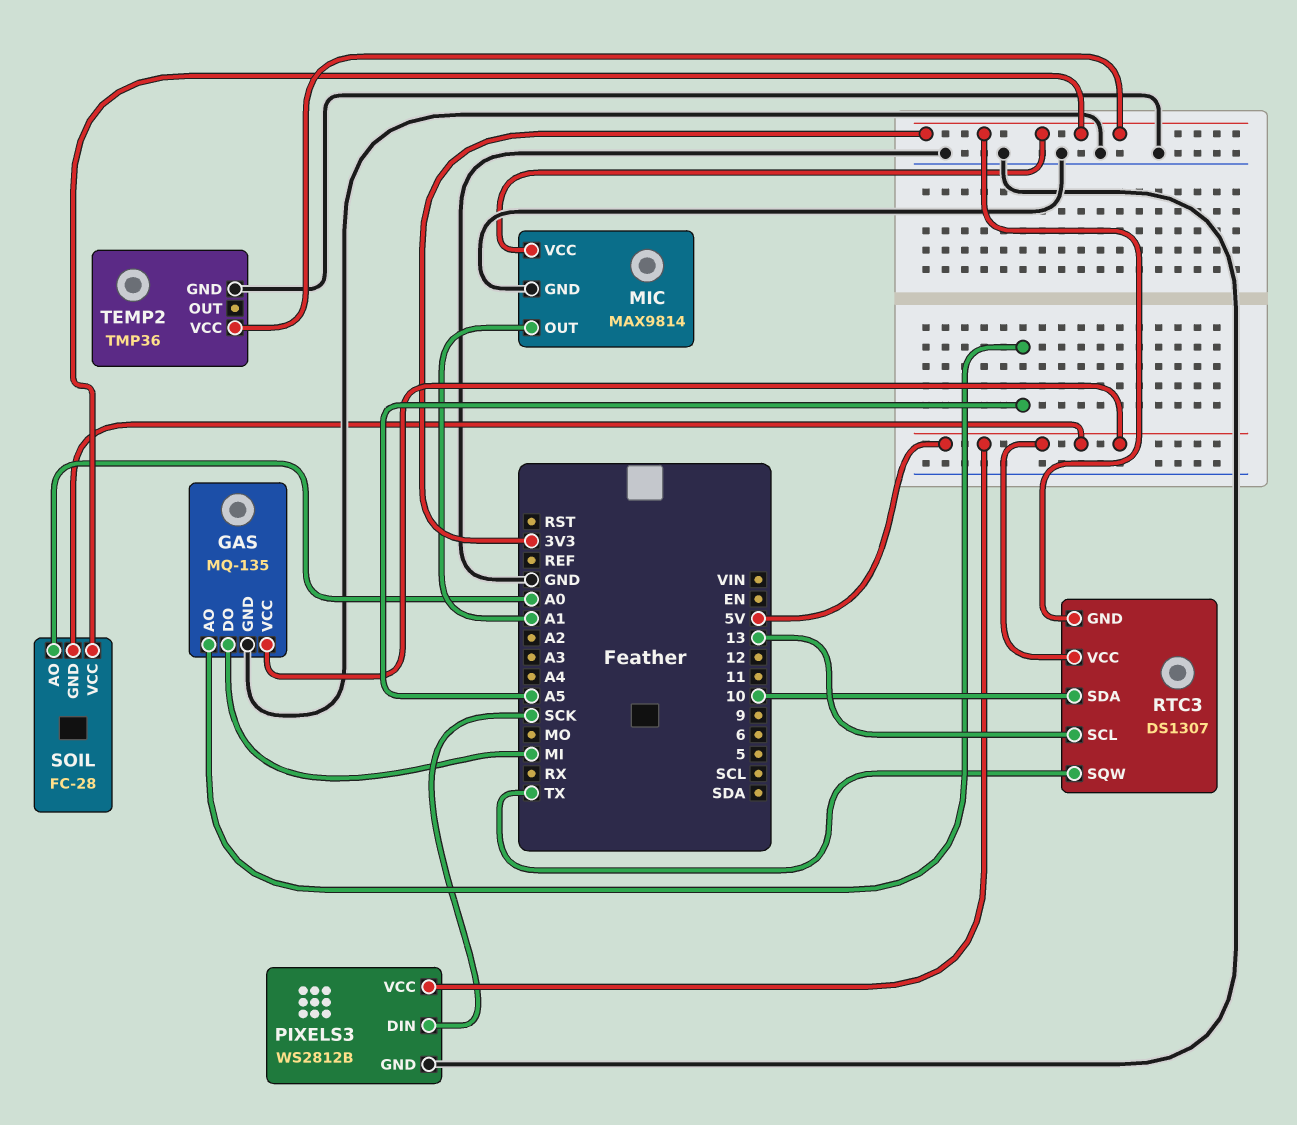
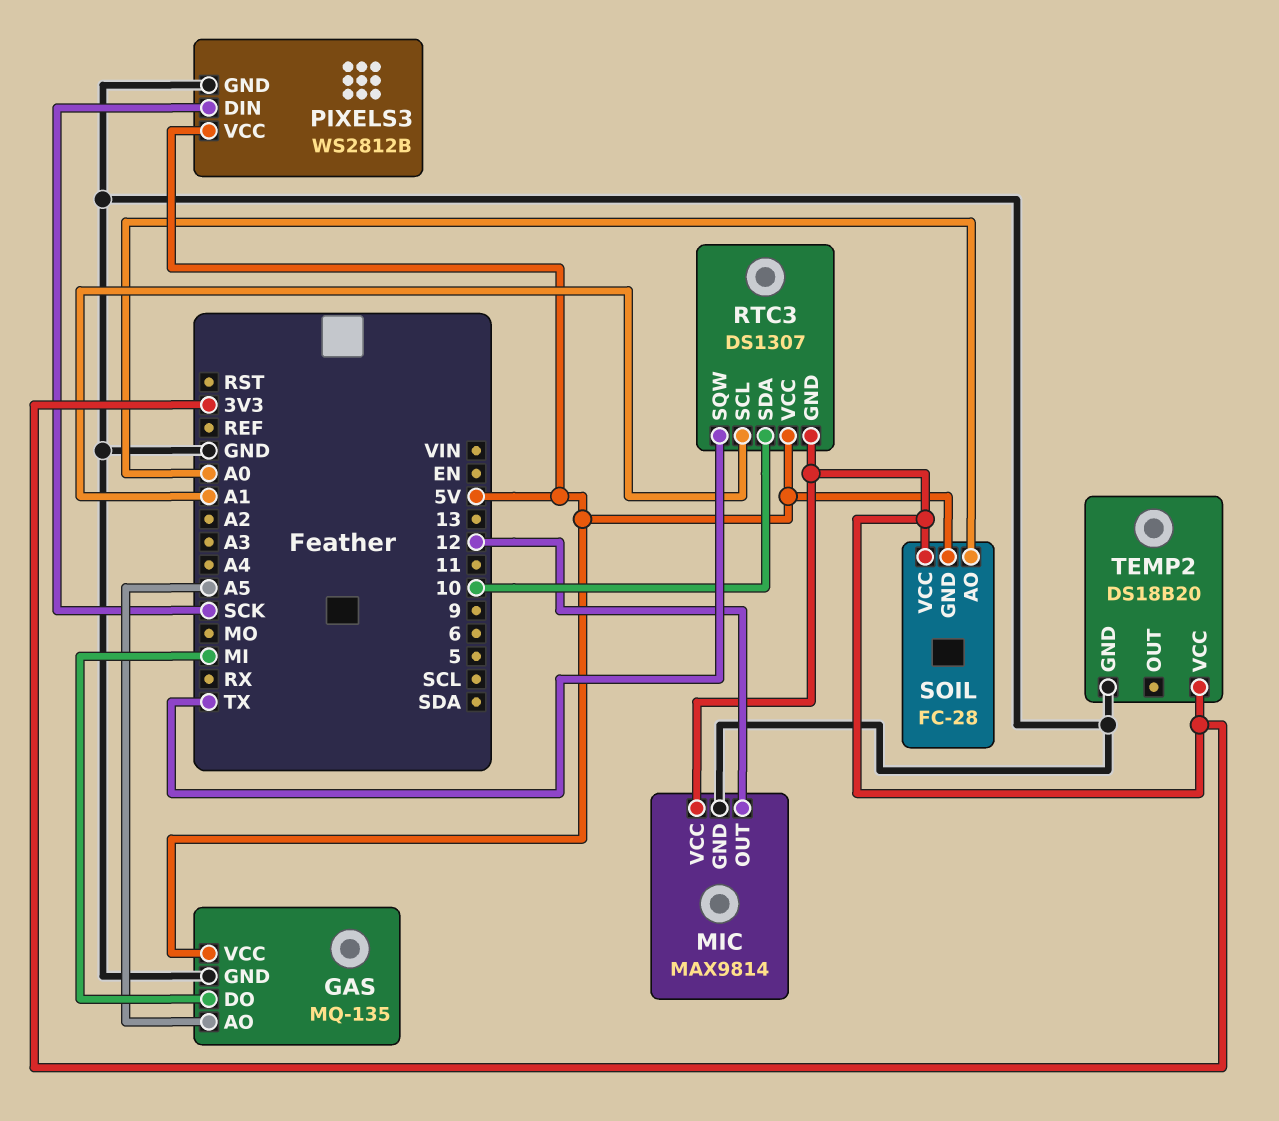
MIC pin OUT: A1 -> 12
RTC3 pin SCL: 13 -> A1
TEMP2: TMP36 -> DS18B20

